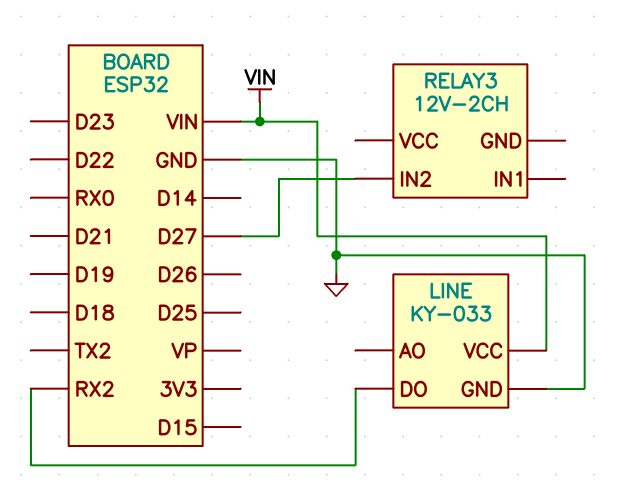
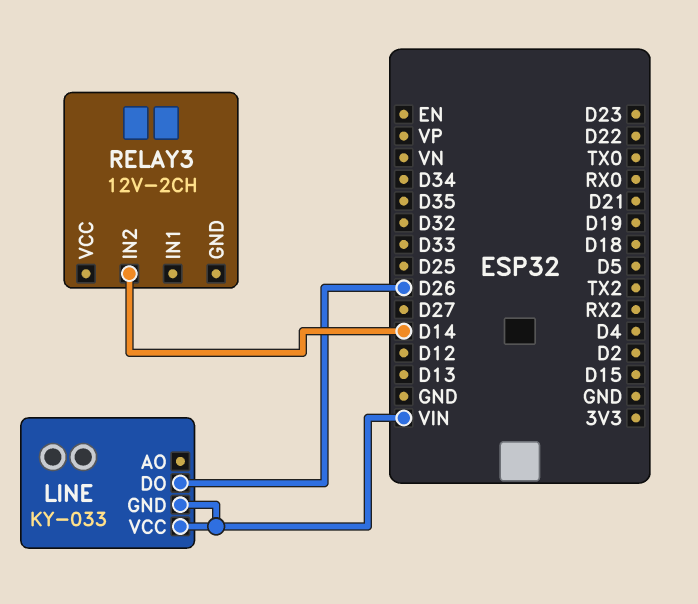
LINE pin DO: RX2 -> D26
LINE pin GND: GND -> VIN
RELAY3 pin IN2: D27 -> D14

